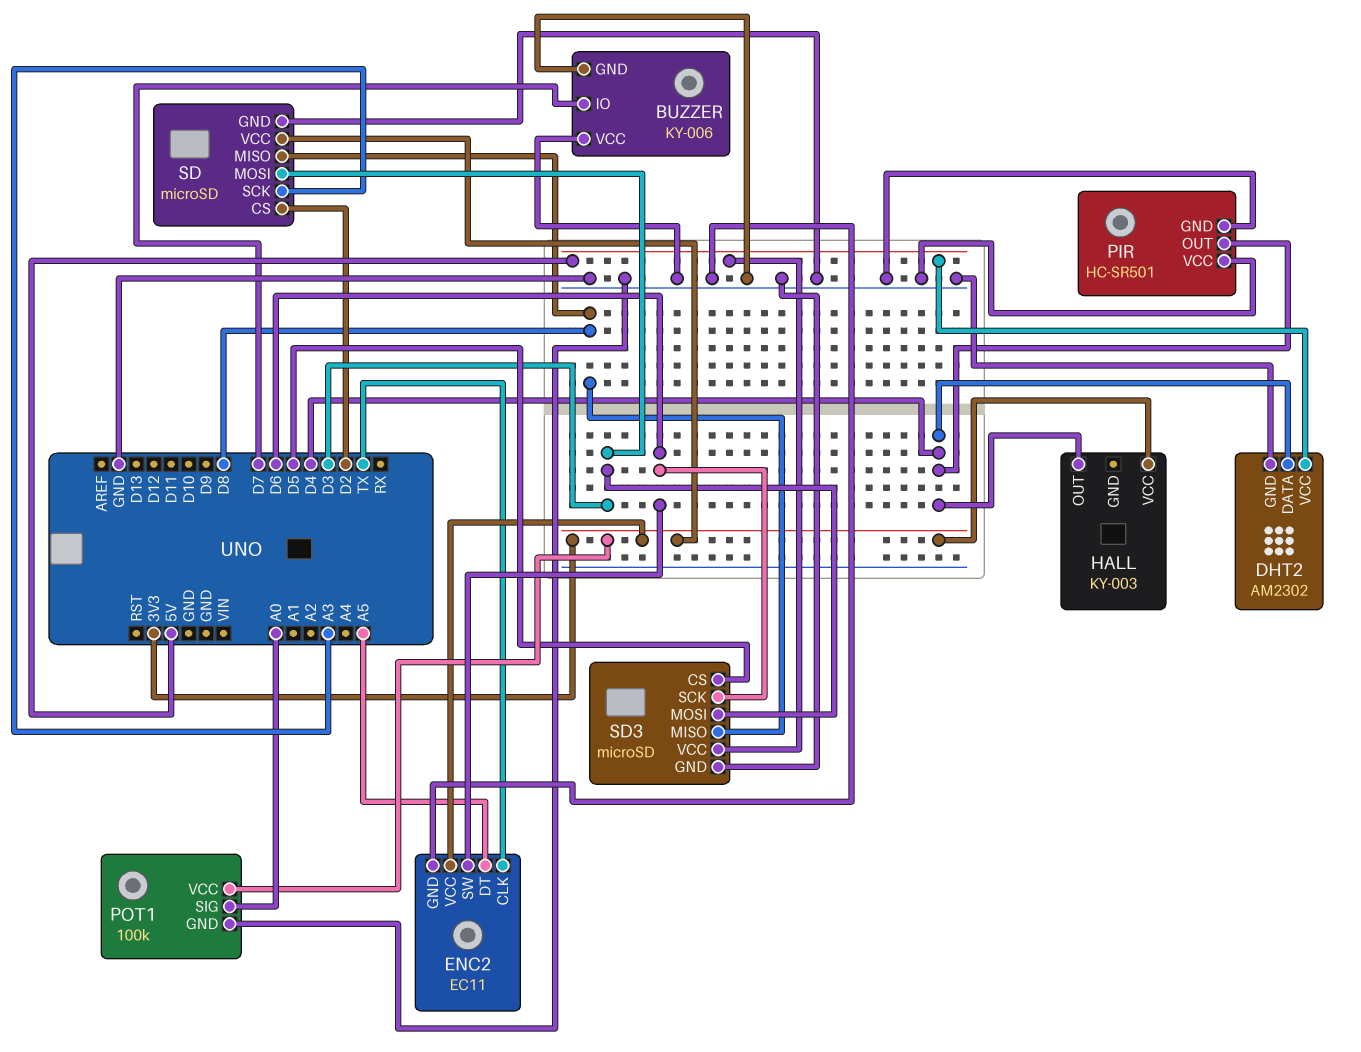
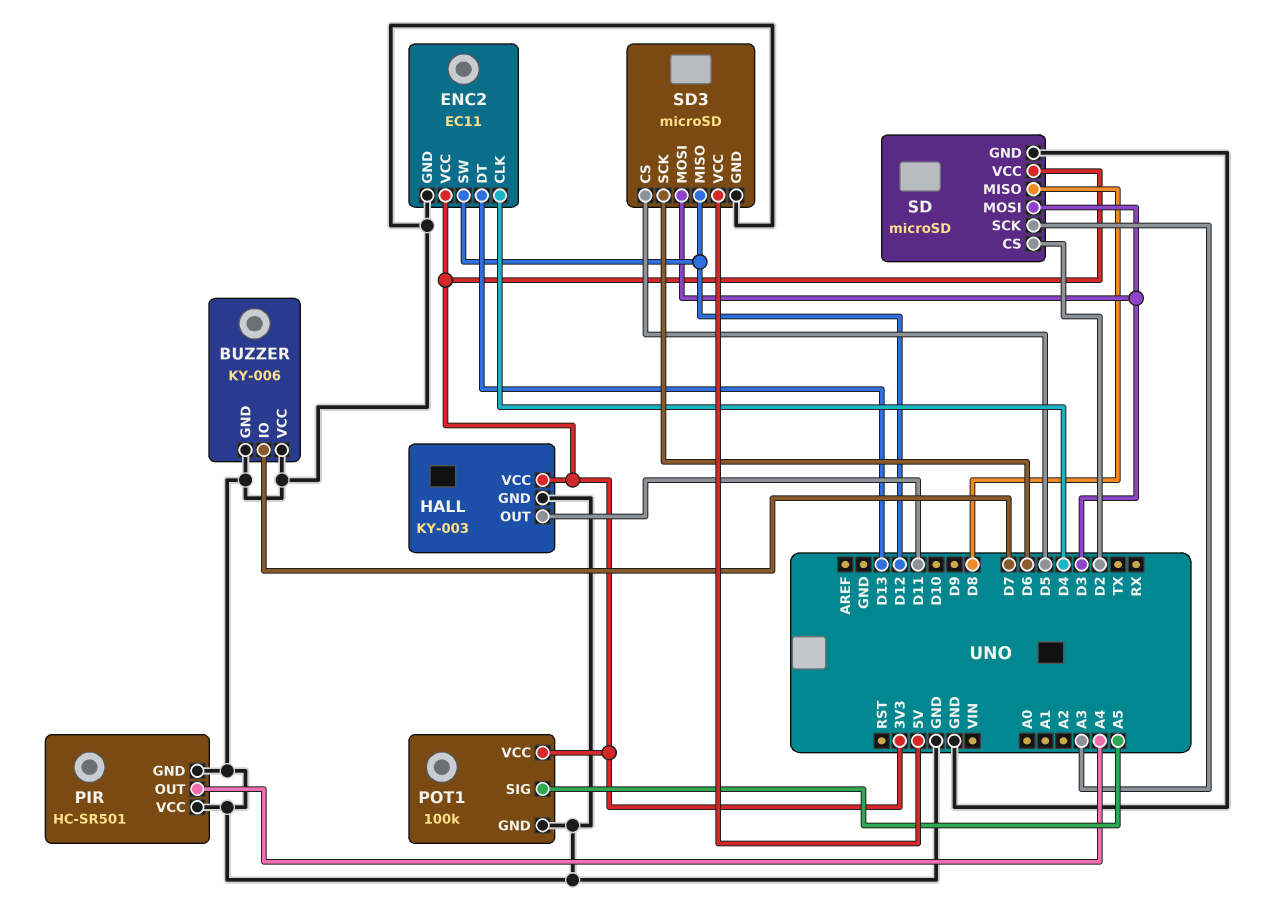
DHT2: AM2302 -> none
DHT2 pin DATA: D4 -> none
DHT2 pin GND: GND -> none
DHT2 pin VCC: 5V -> none
ENC2 pin CLK: TX -> D4
ENC2 pin DT: A5 -> D13
ENC2 pin SW: D6 -> D12
HALL pin GND: none -> GND
HALL pin OUT: D4 -> D11
PIR pin OUT: D4 -> A4
POT1 pin SIG: A0 -> A5
SD3 pin MISO: D8 -> D12

